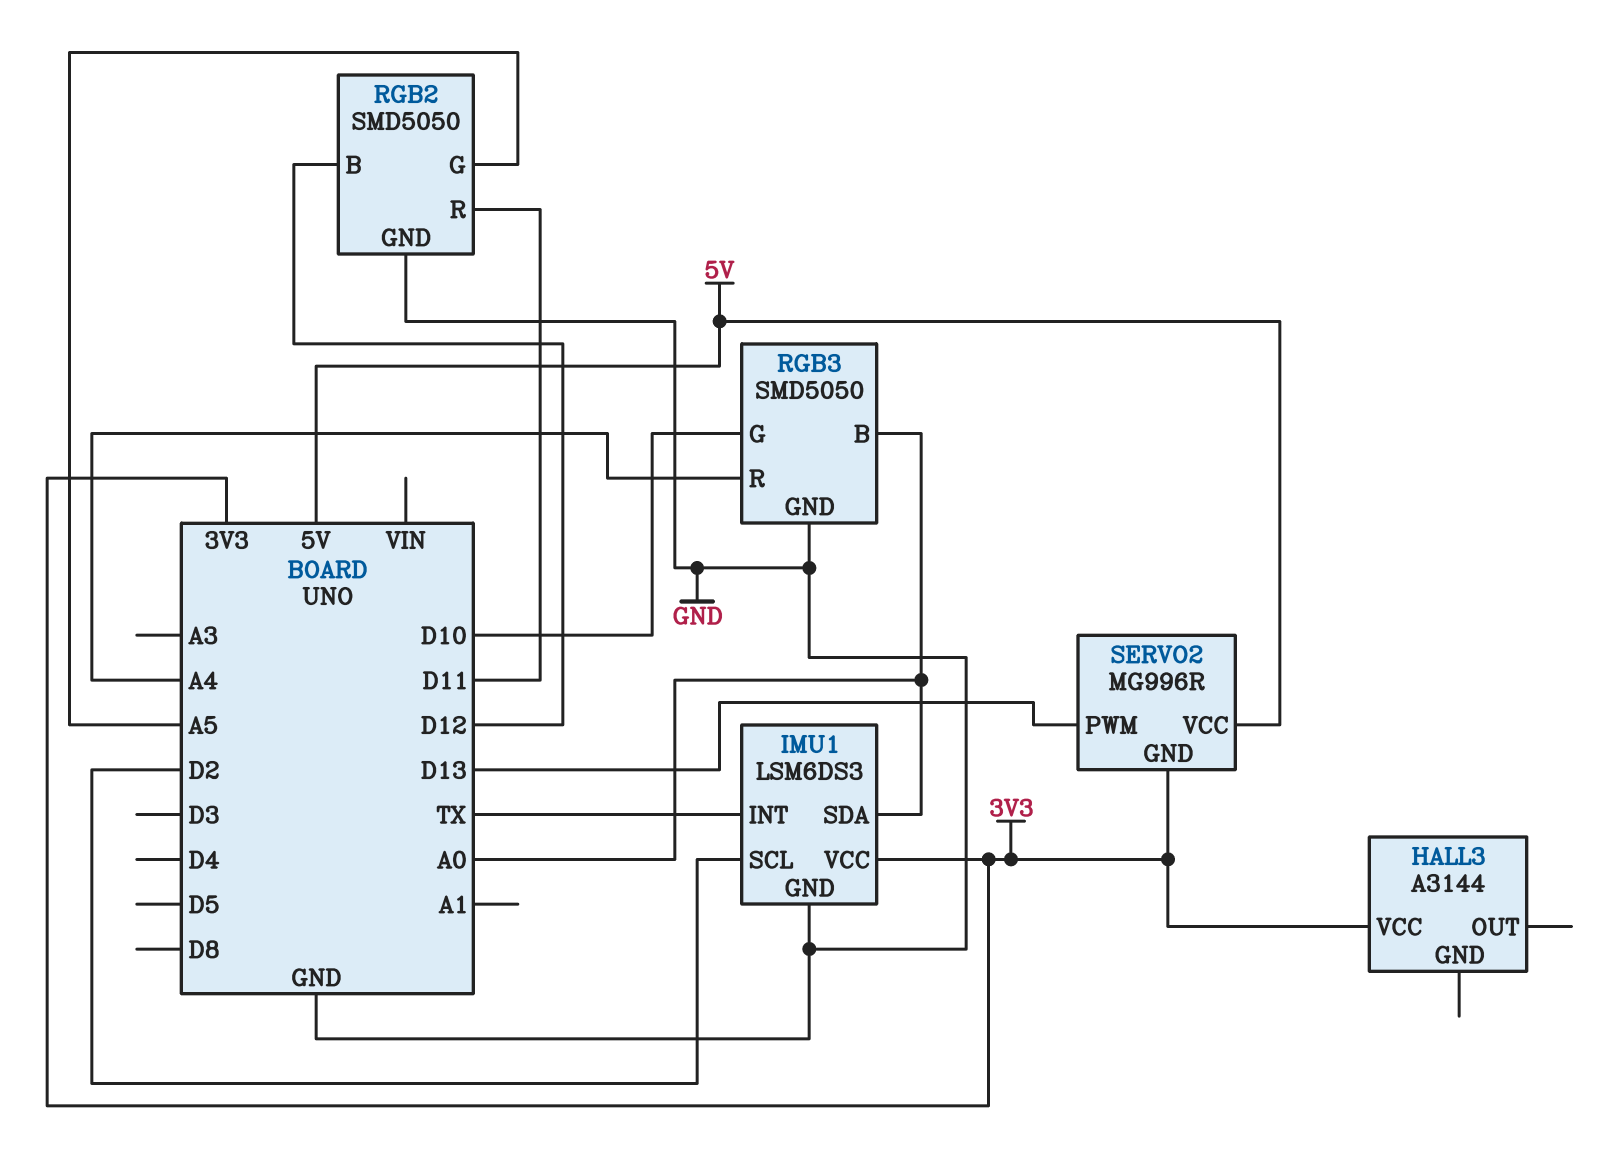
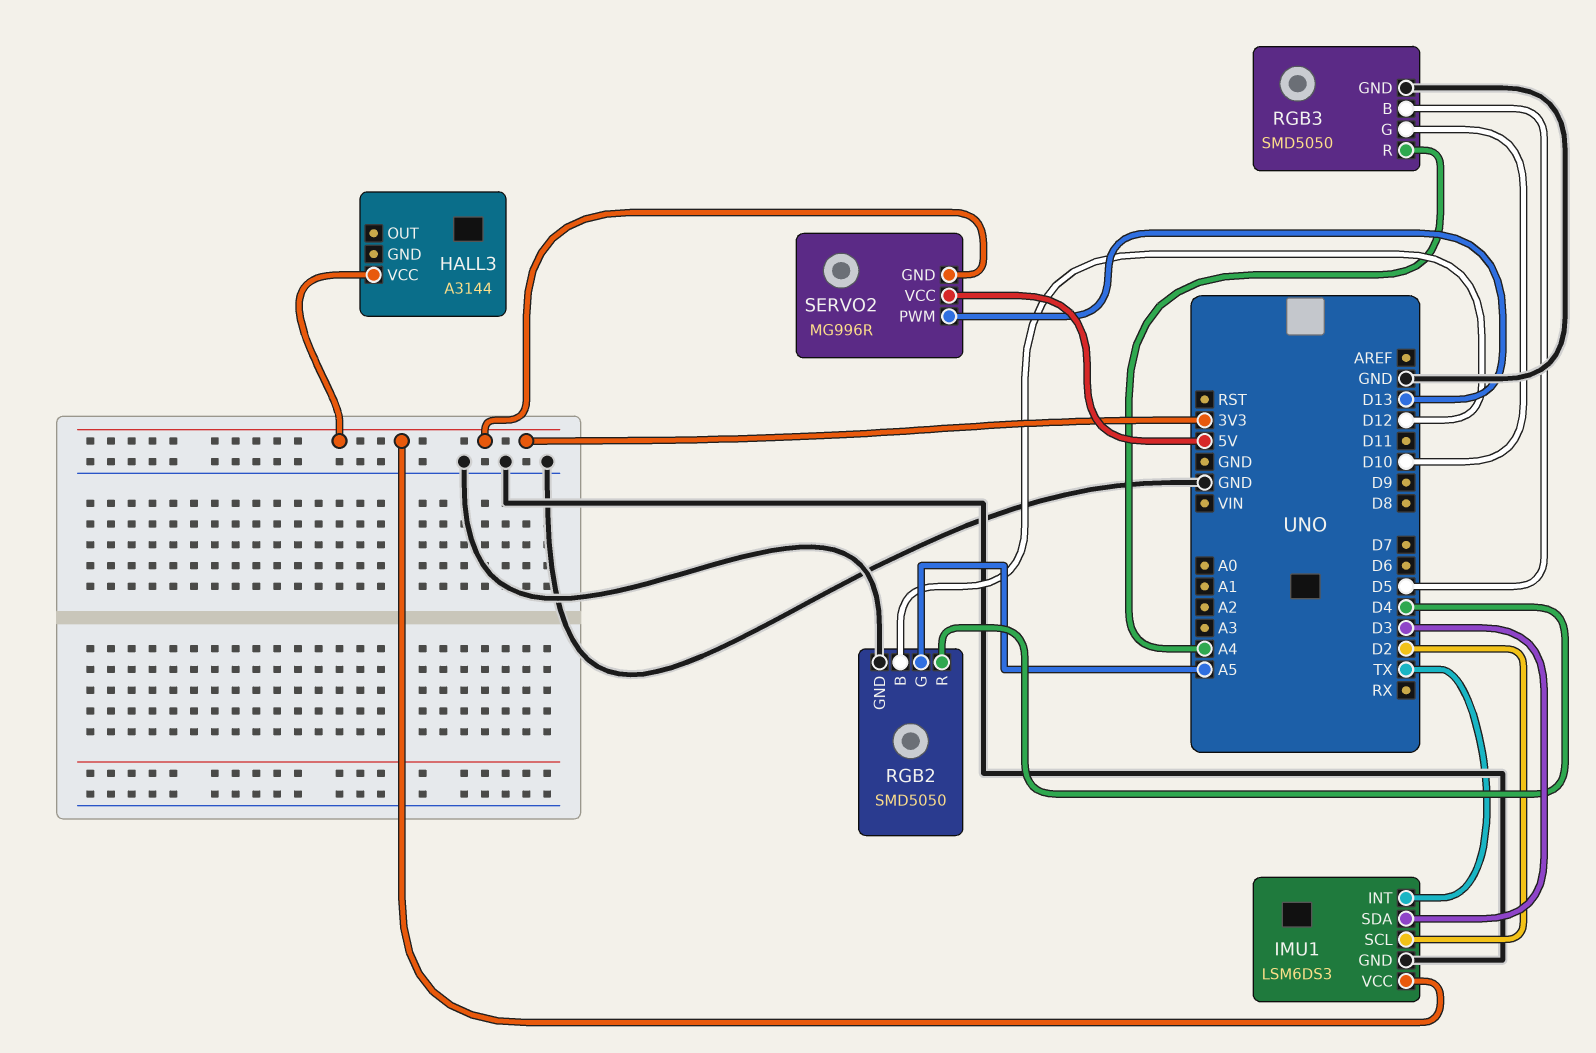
IMU1 pin SDA: A0 -> D3
RGB2 pin R: D11 -> D4
RGB3 pin B: A0 -> D5

